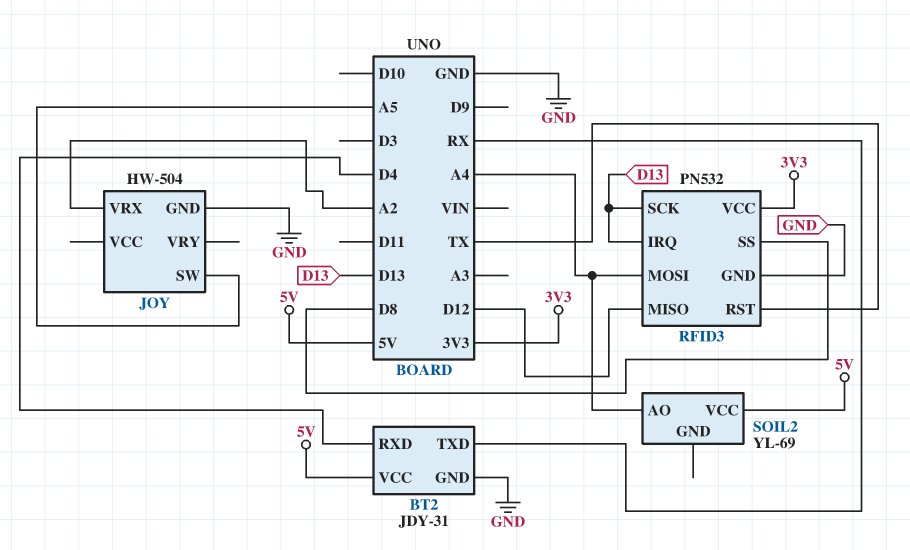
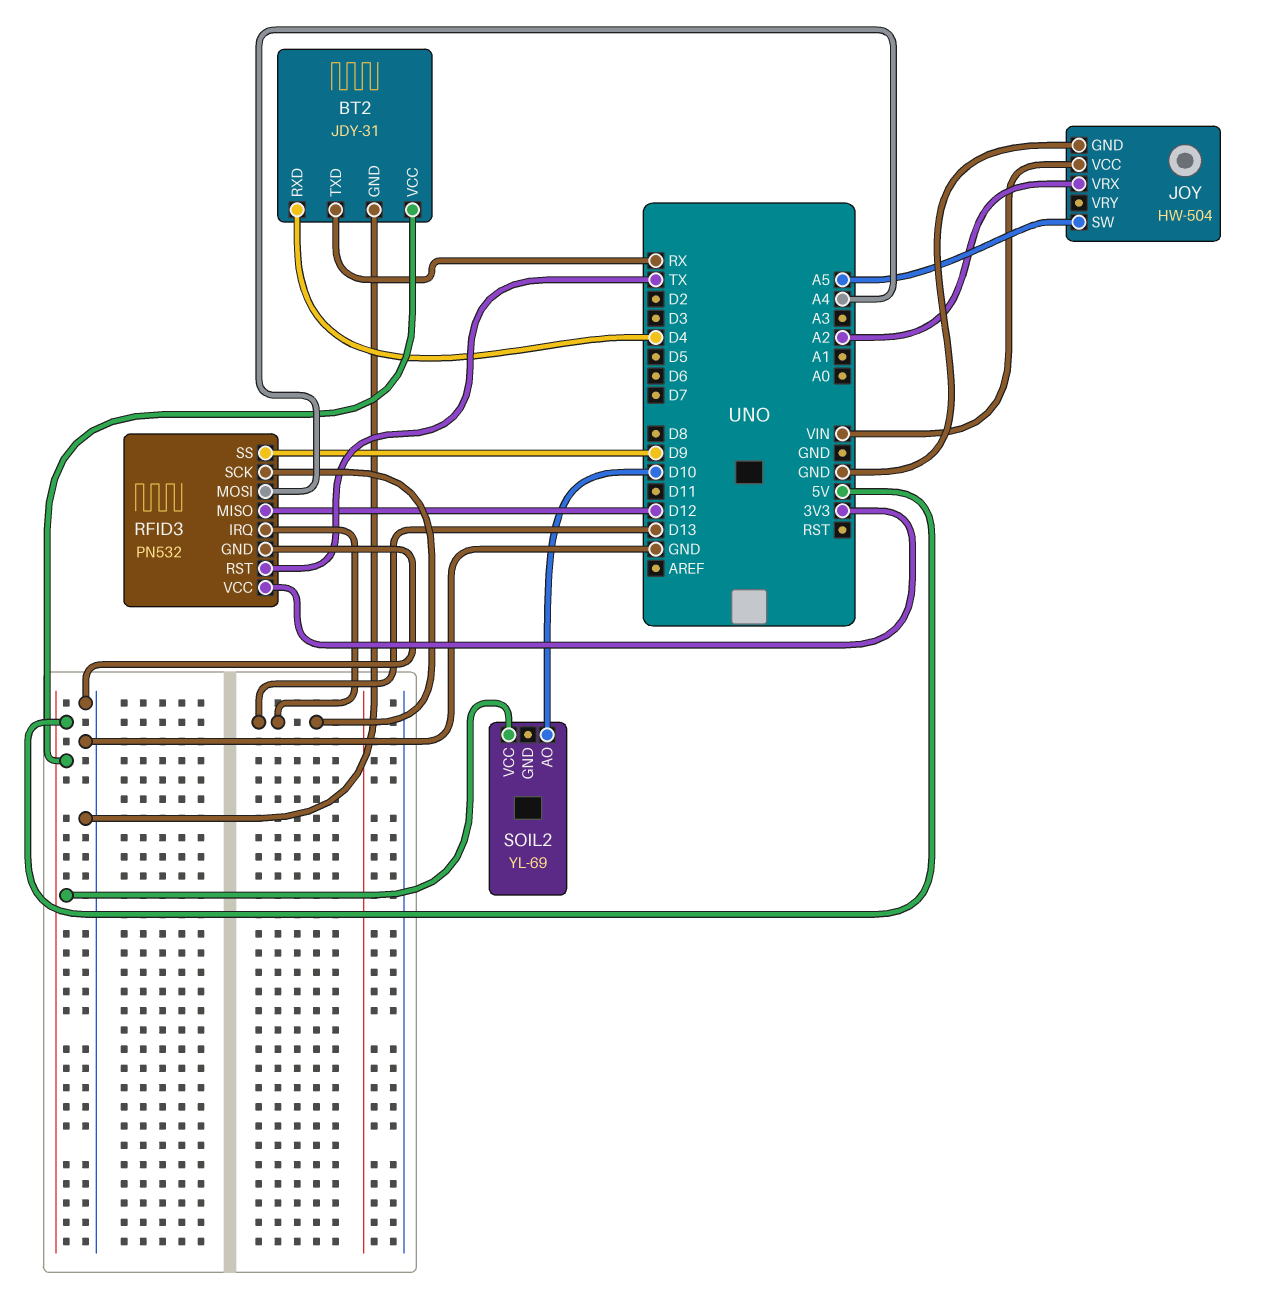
JOY pin VCC: none -> VIN
RFID3 pin SS: D8 -> D9
SOIL2 pin AO: A4 -> D10

